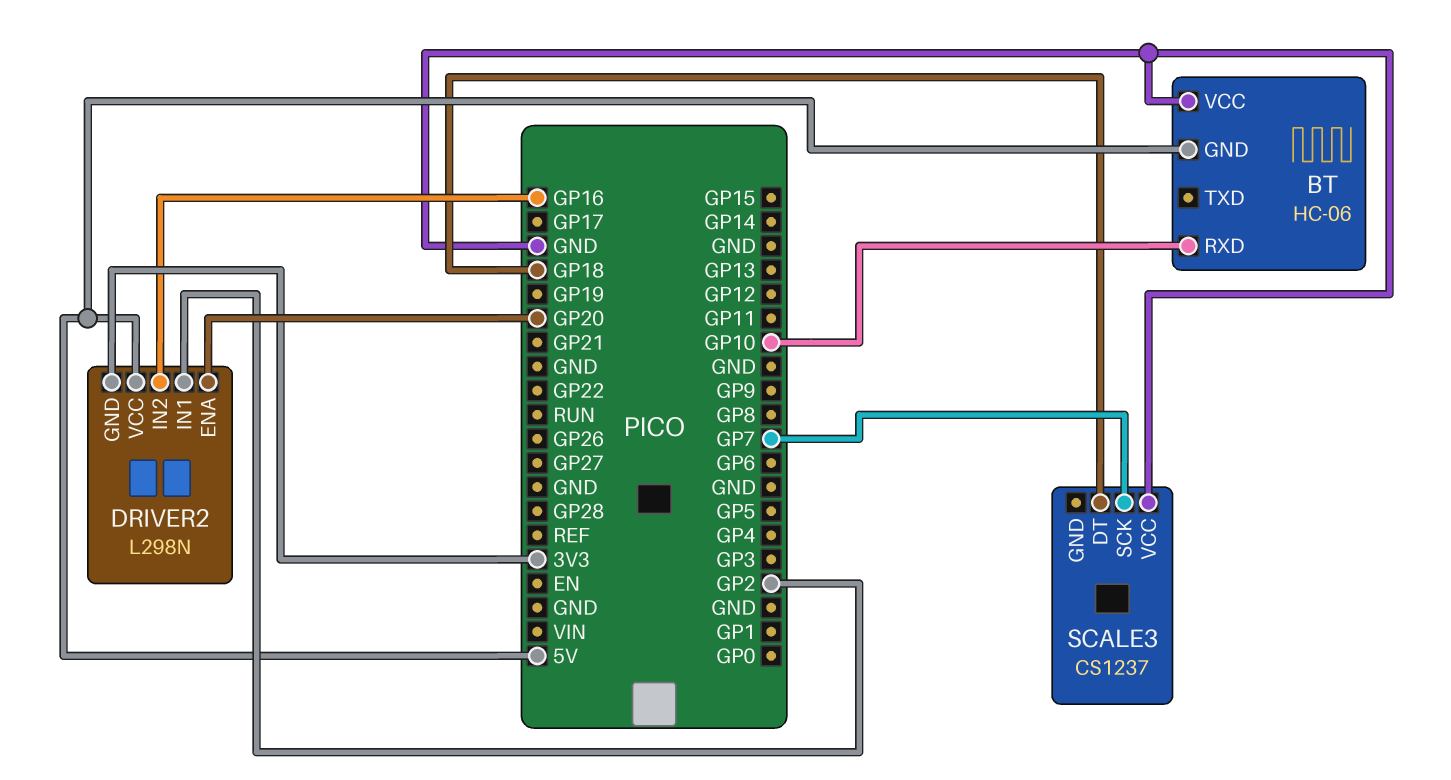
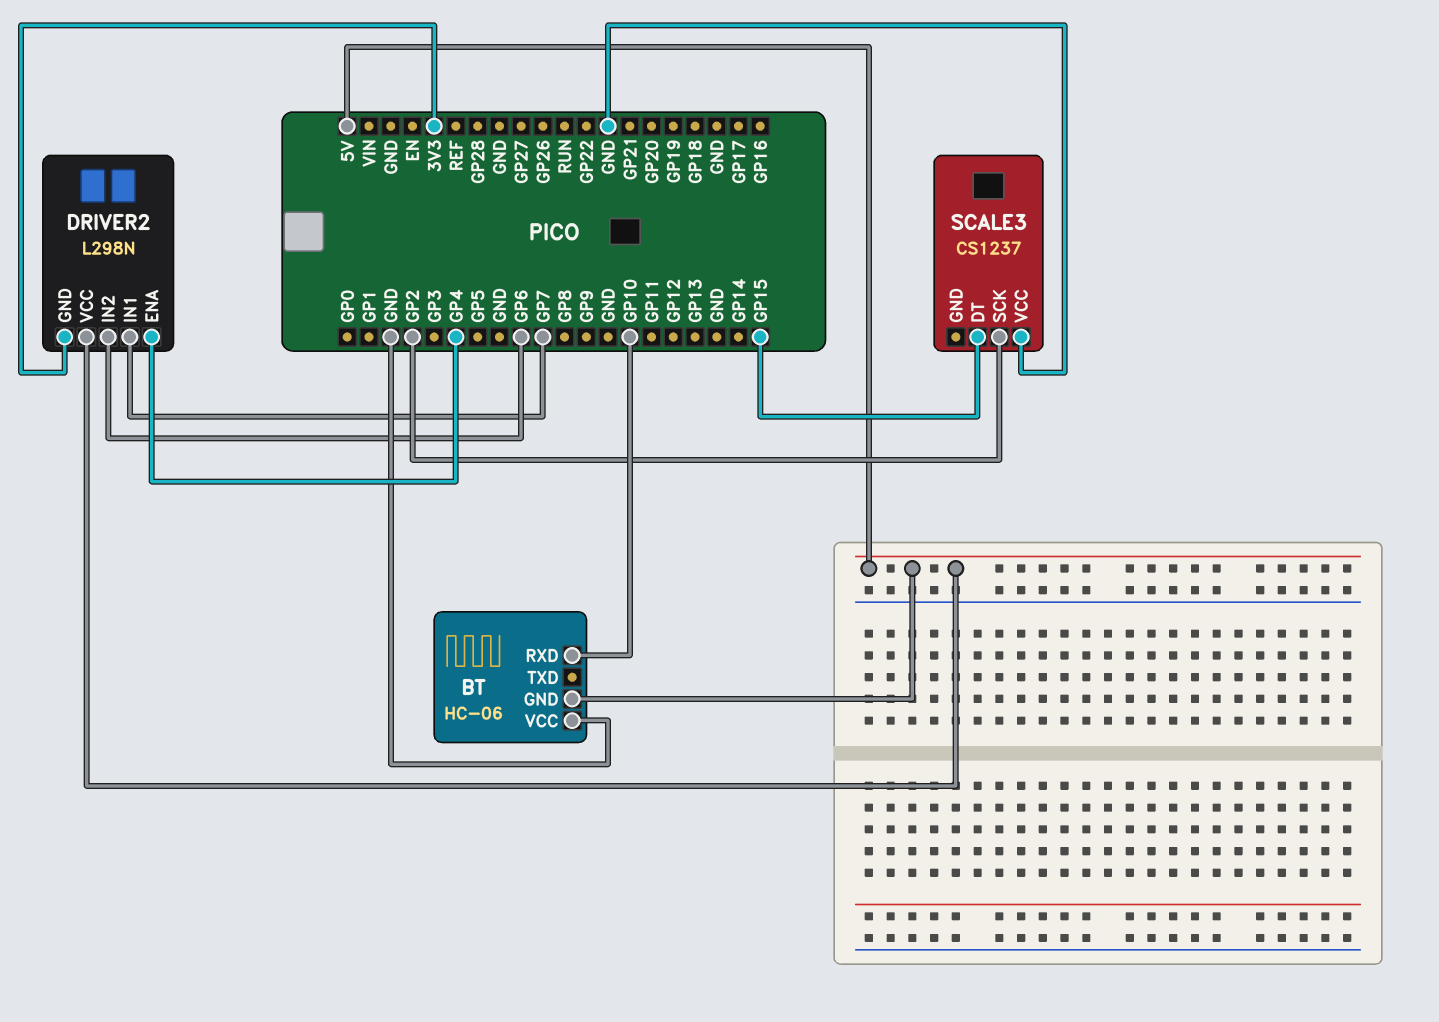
DRIVER2 pin ENA: GP20 -> GP4
DRIVER2 pin IN1: GP2 -> GP7
DRIVER2 pin IN2: GP16 -> GP6
SCALE3 pin DT: GP18 -> GP15
SCALE3 pin SCK: GP7 -> GP2

